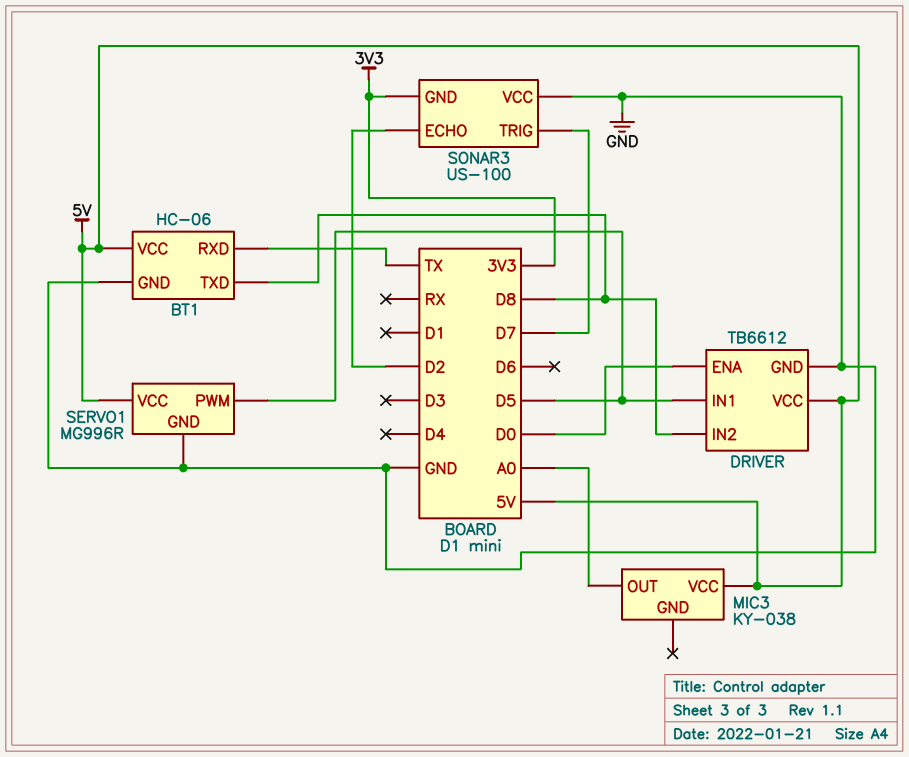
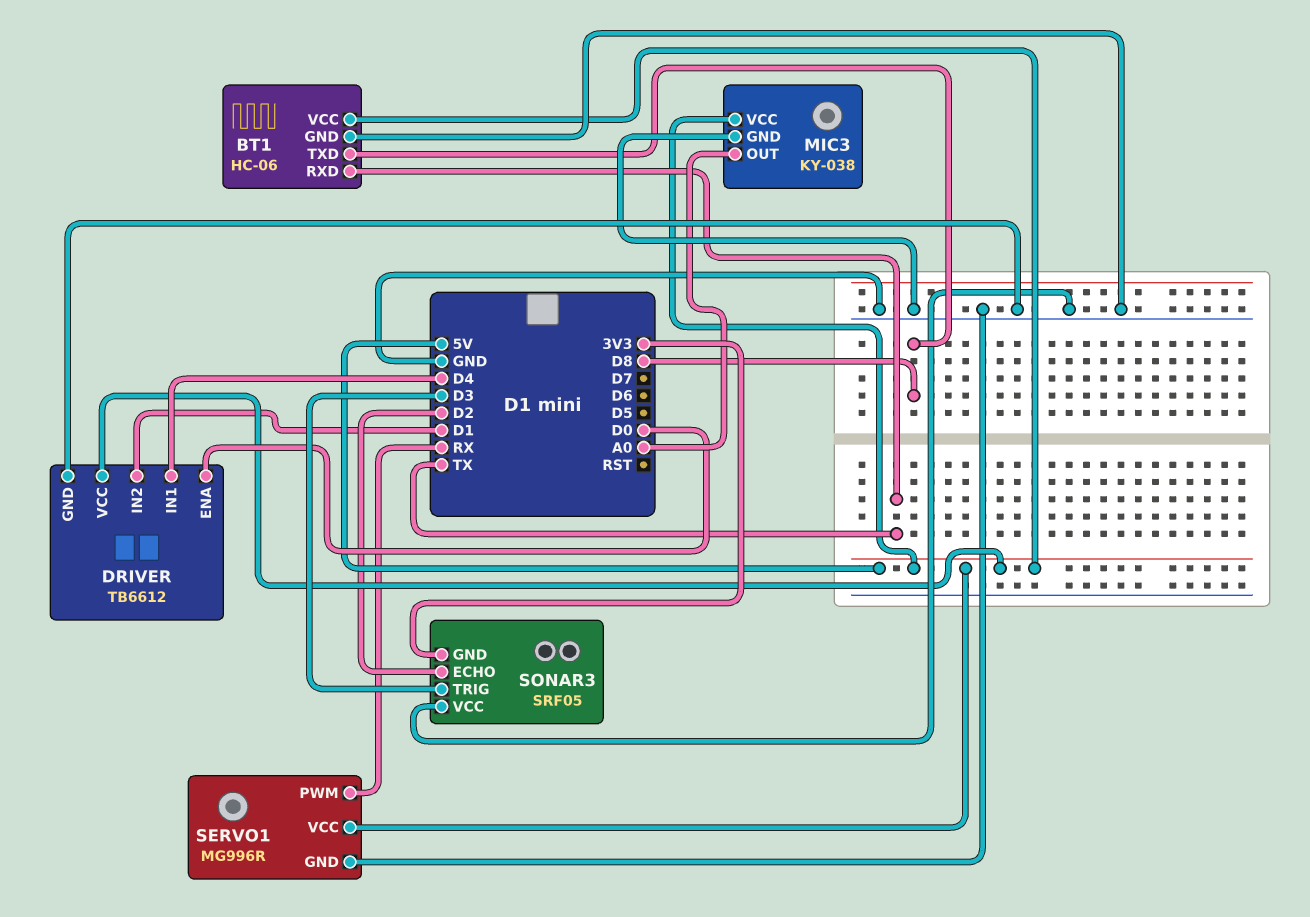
DRIVER pin IN1: D5 -> D4
DRIVER pin IN2: D8 -> D1
MIC3 pin GND: none -> GND
SERVO1 pin PWM: D5 -> RX
SONAR3: US-100 -> SRF05
SONAR3 pin TRIG: D7 -> D3

